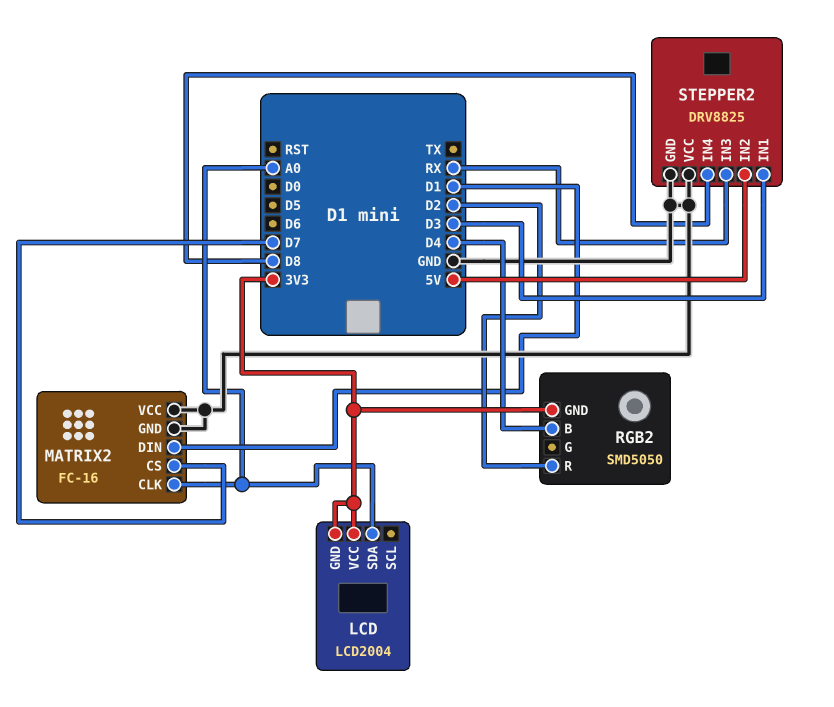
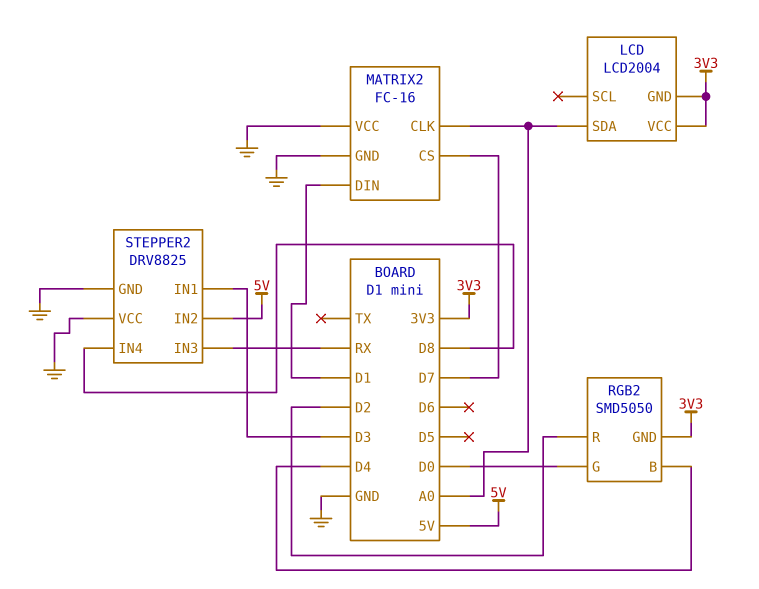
RGB2 pin G: none -> D0

